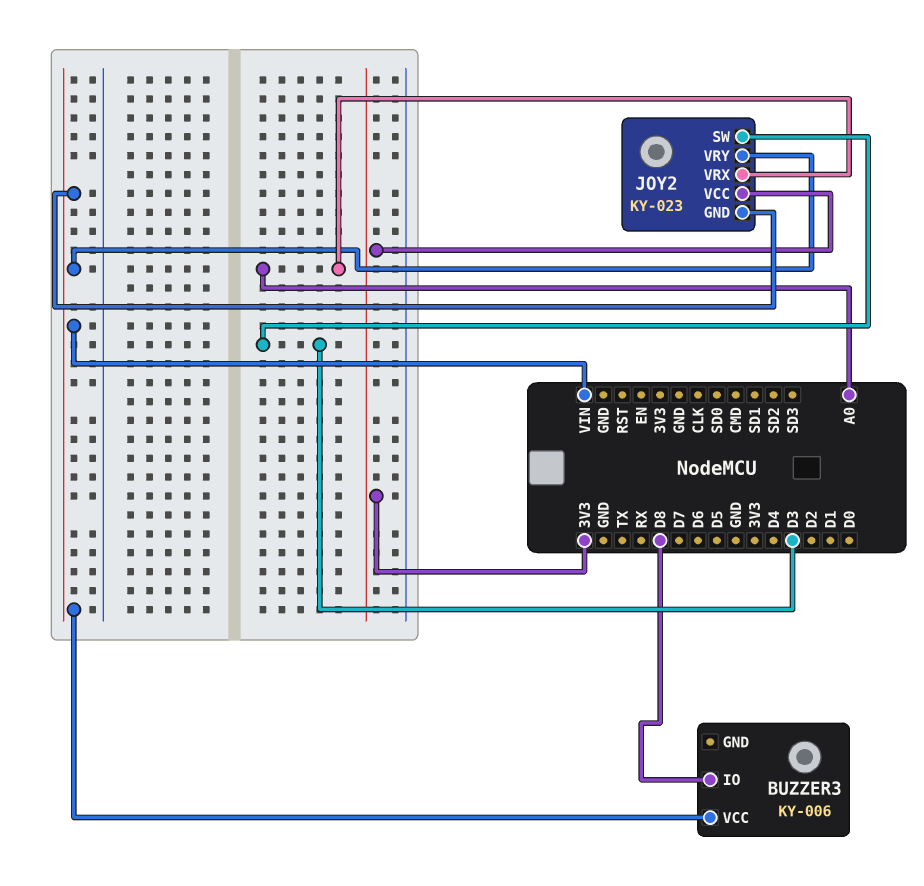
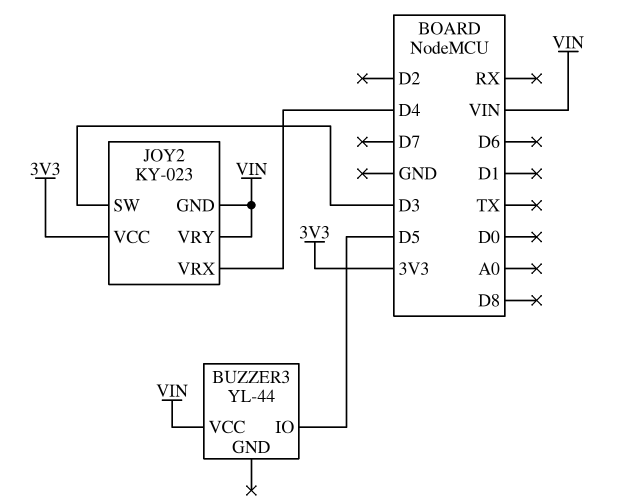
BUZZER3: KY-006 -> YL-44
BUZZER3 pin IO: D8 -> D5
JOY2 pin VRX: A0 -> D4

